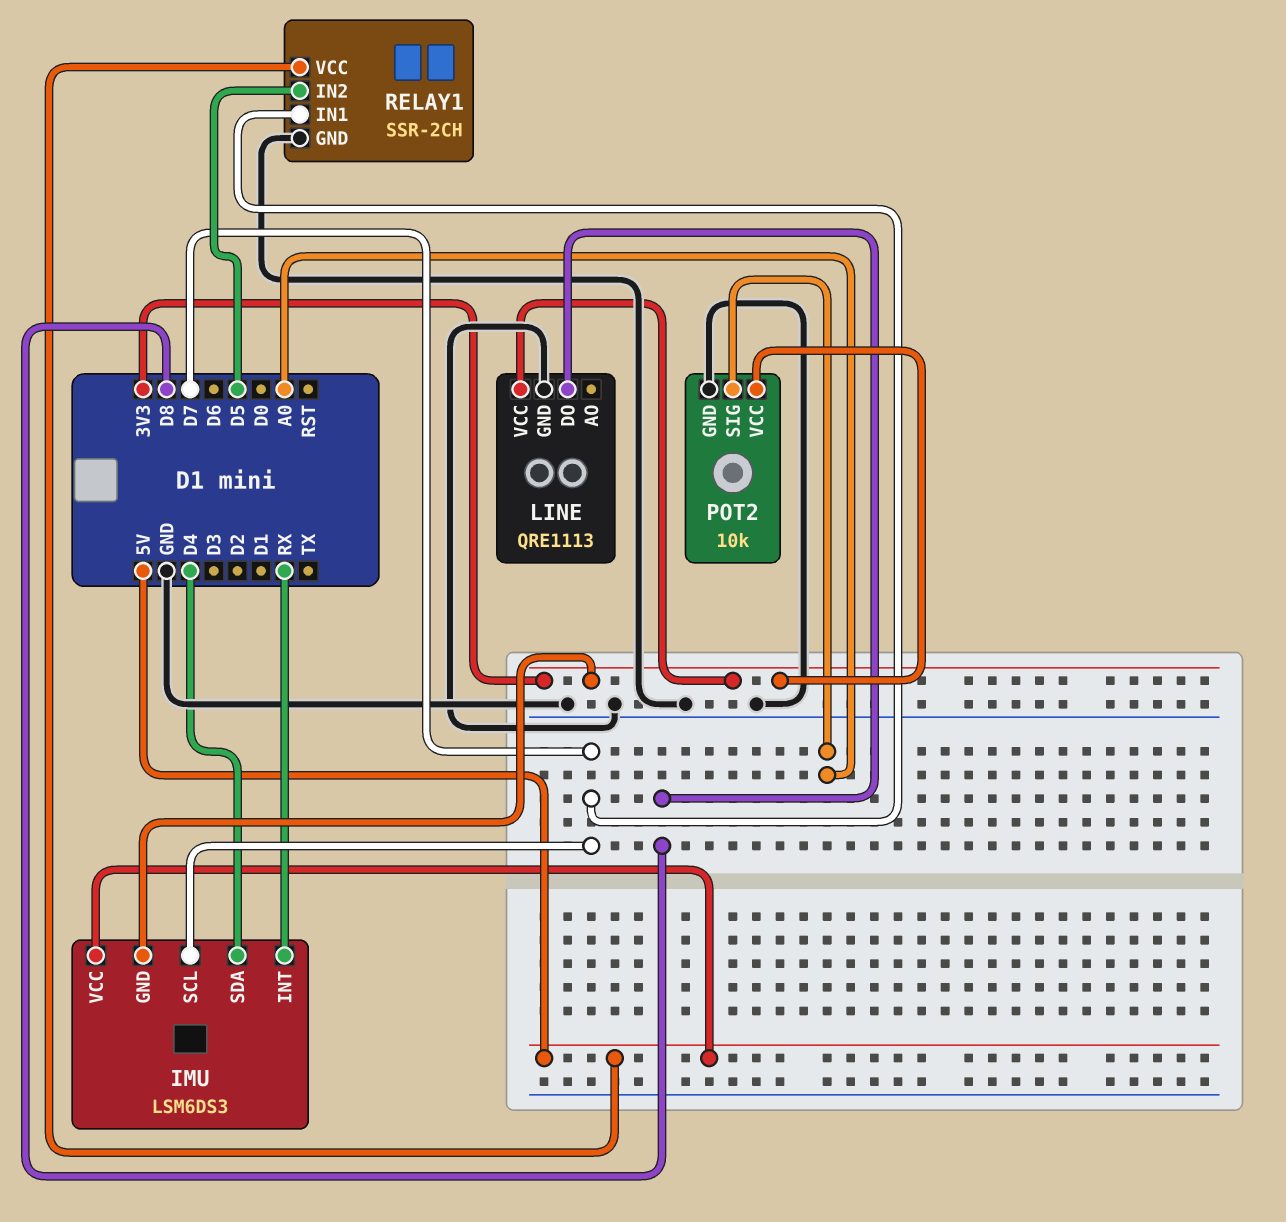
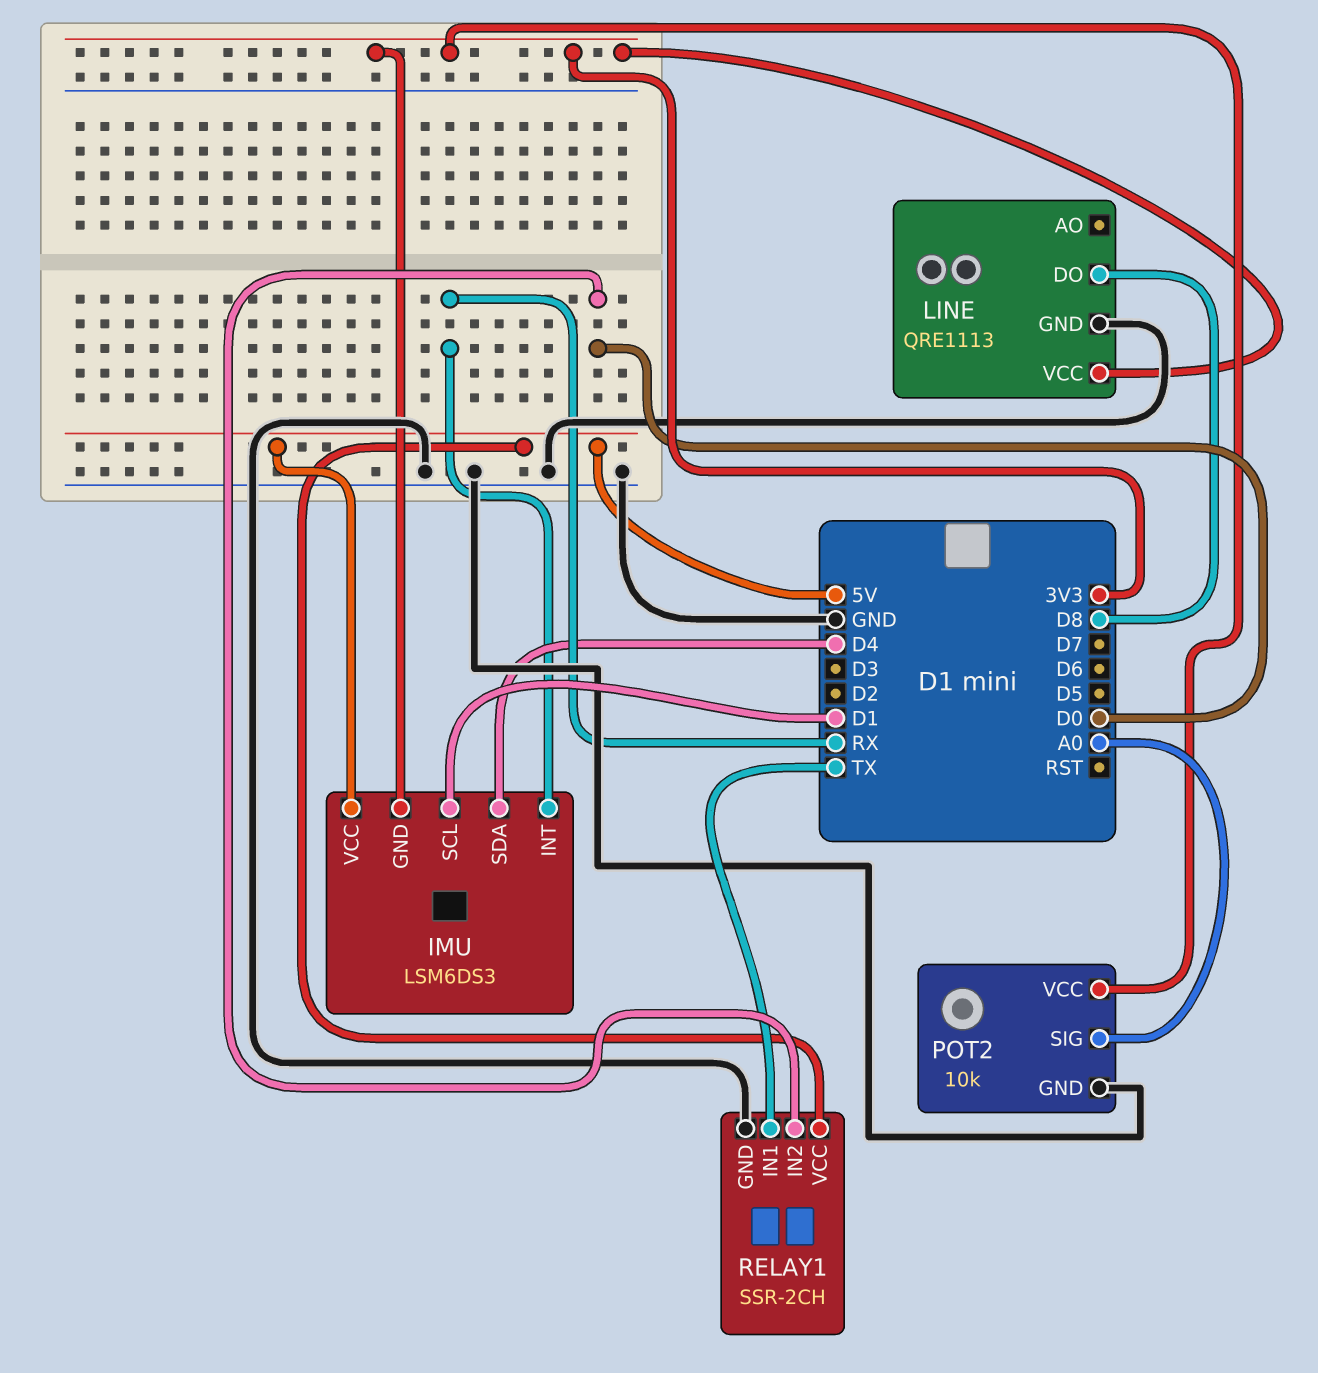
IMU pin SCL: D7 -> D1
RELAY1 pin IN1: D7 -> TX
RELAY1 pin IN2: D5 -> D0

